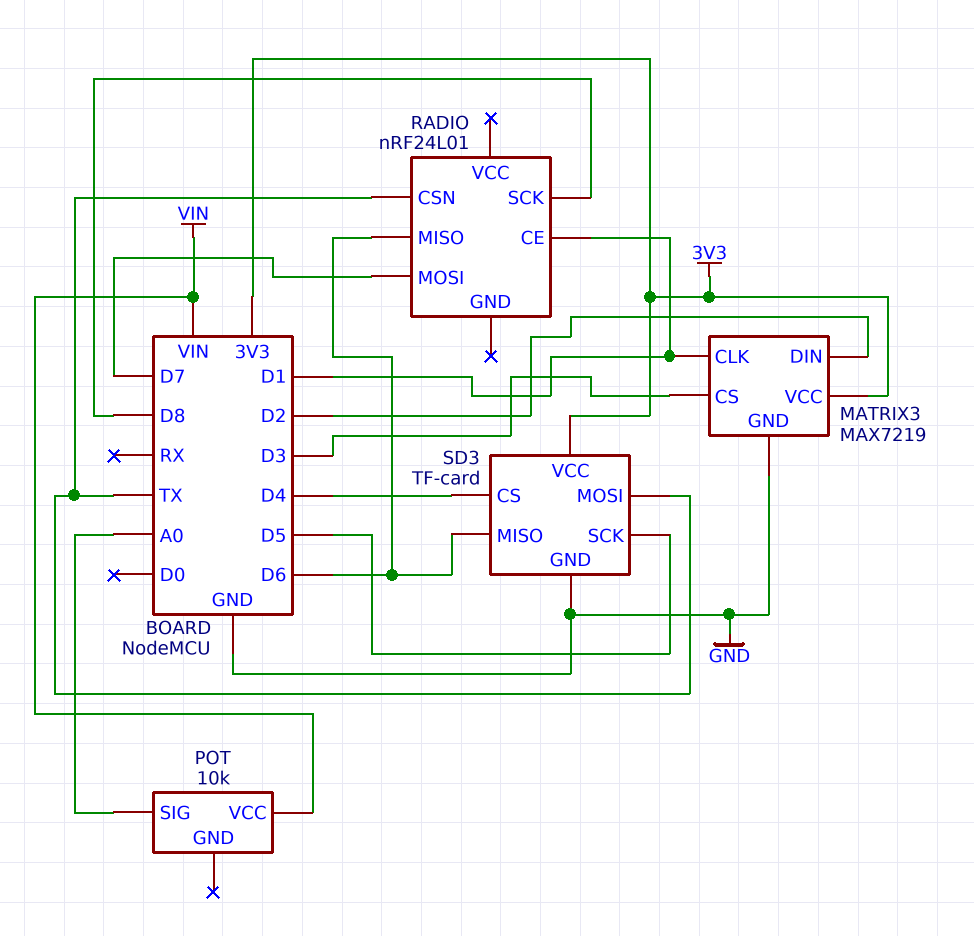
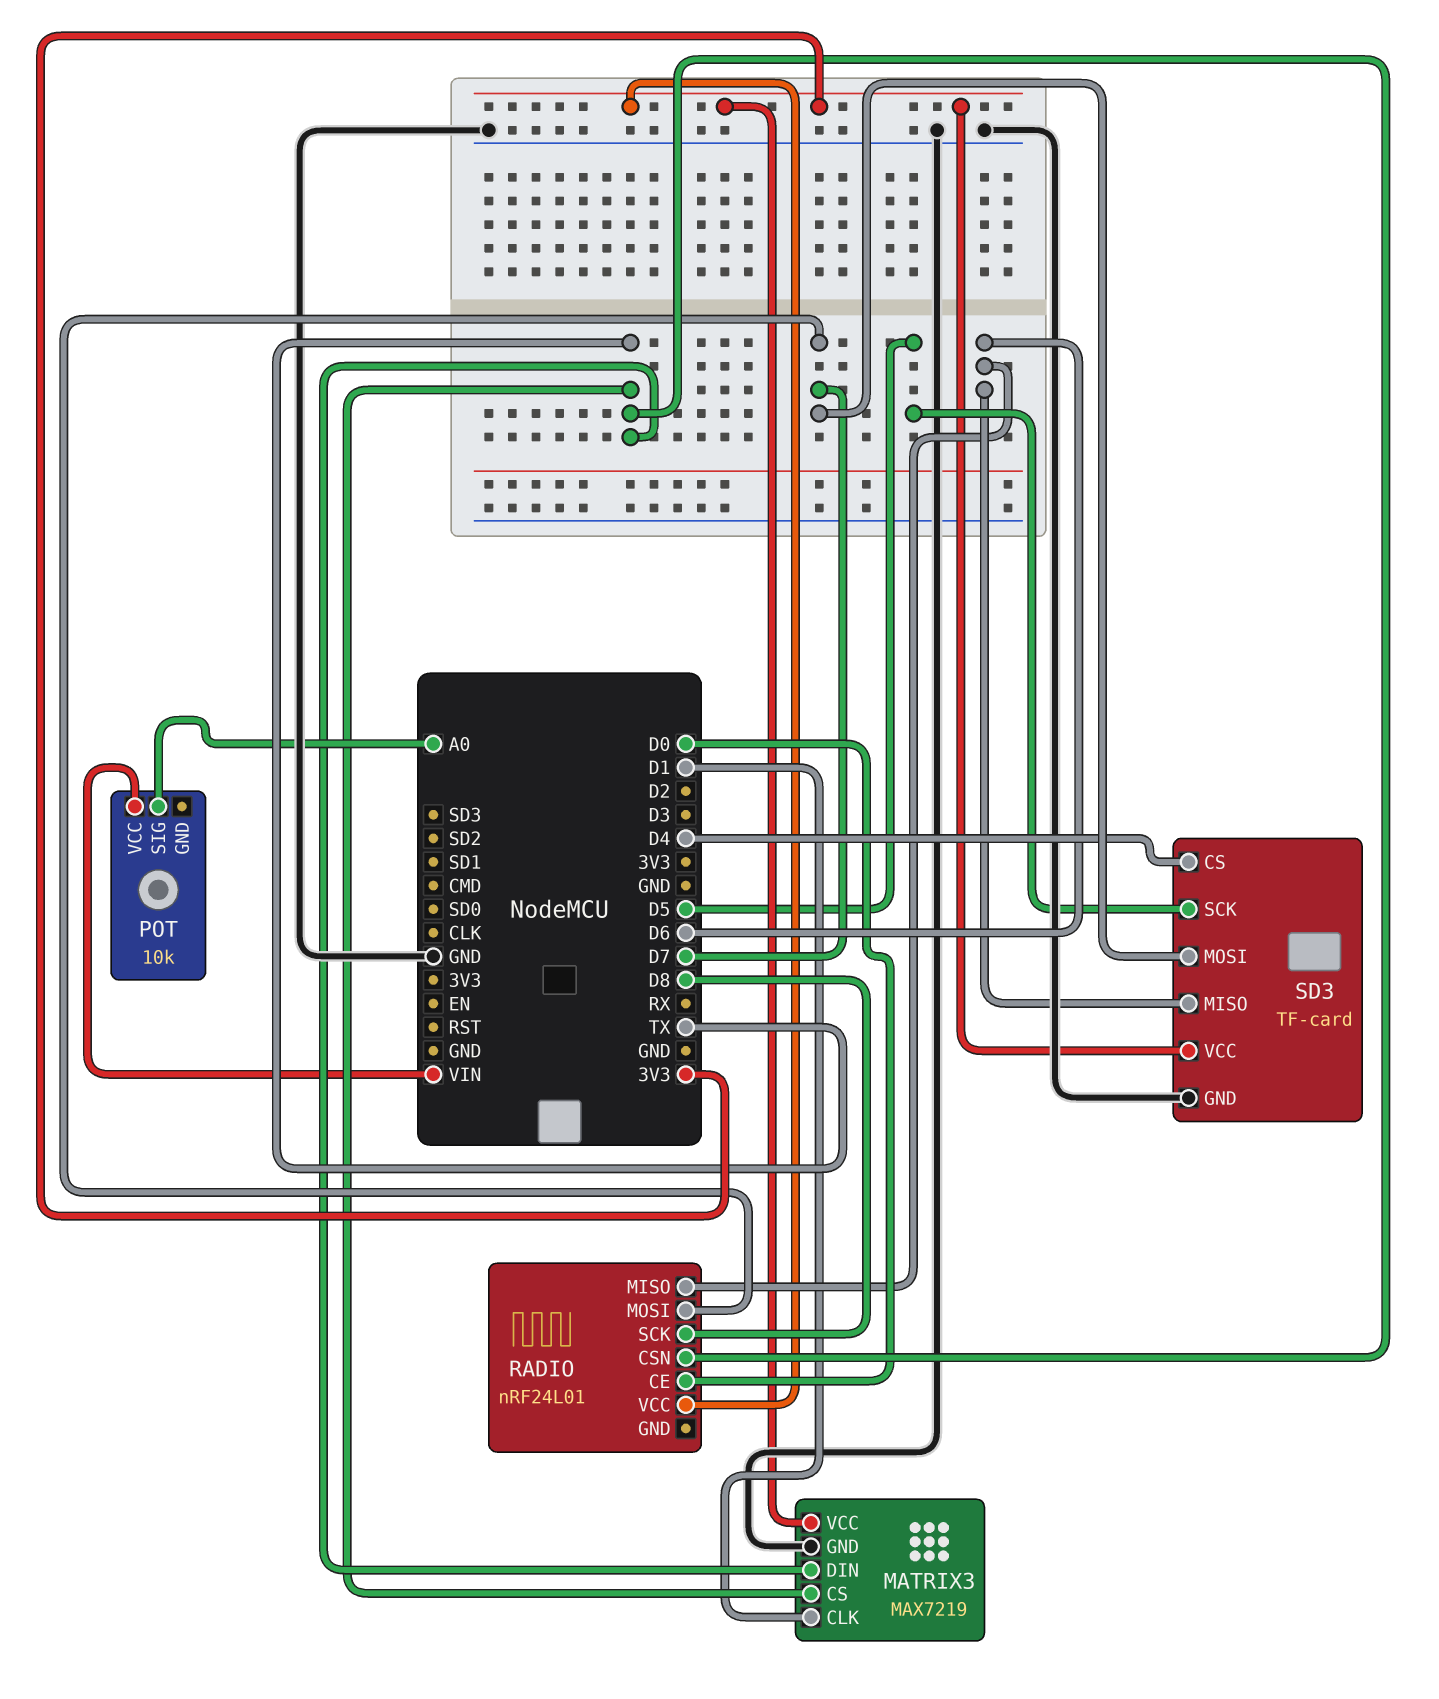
MATRIX3 pin CS: D3 -> TX
MATRIX3 pin DIN: D2 -> TX
RADIO pin CE: D1 -> D0
RADIO pin VCC: none -> 3V3
SD3 pin MOSI: TX -> D7

